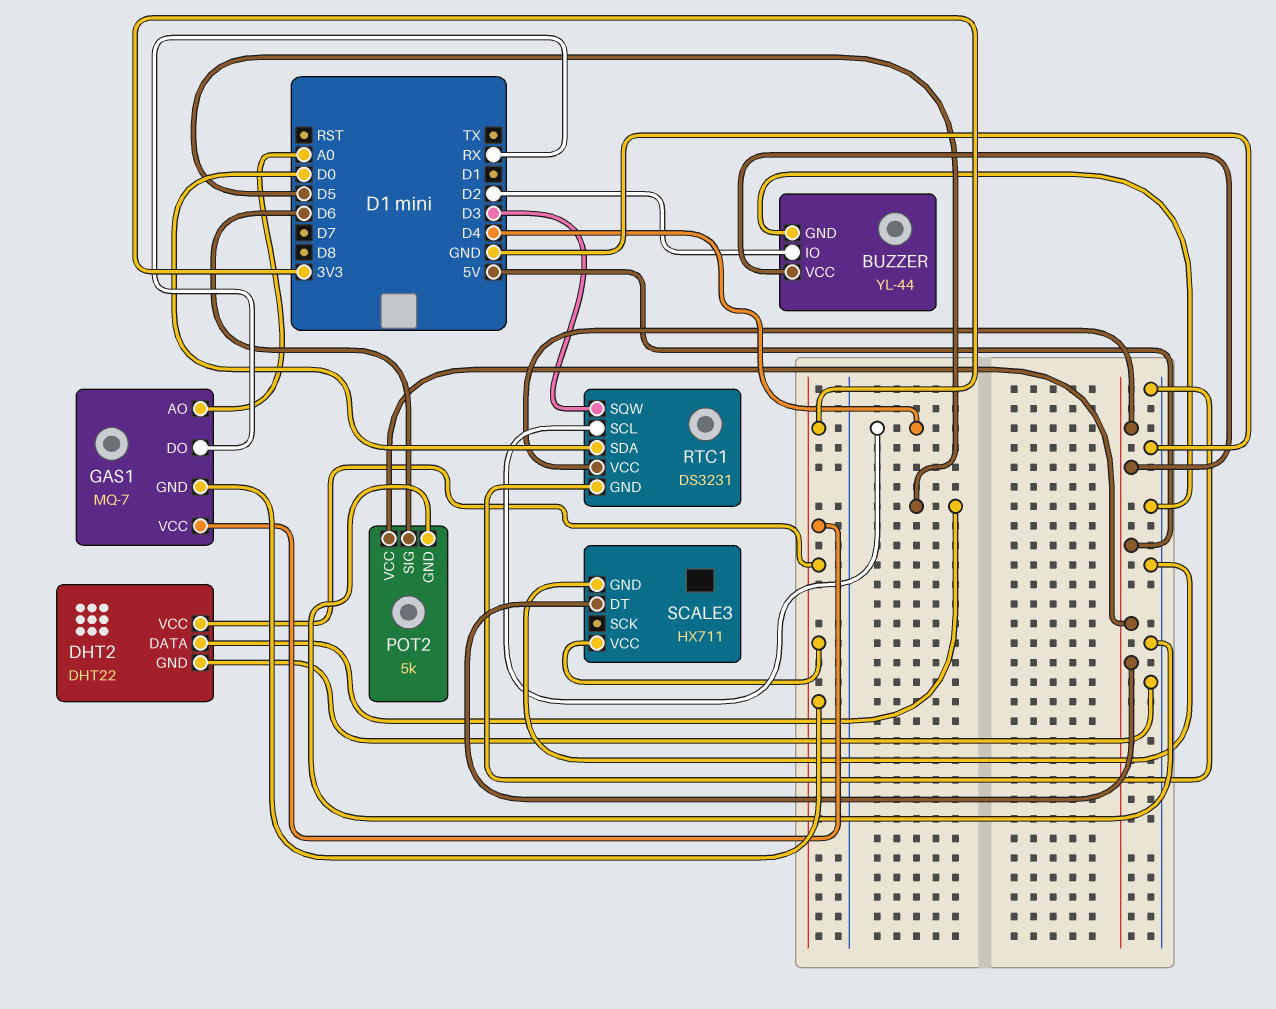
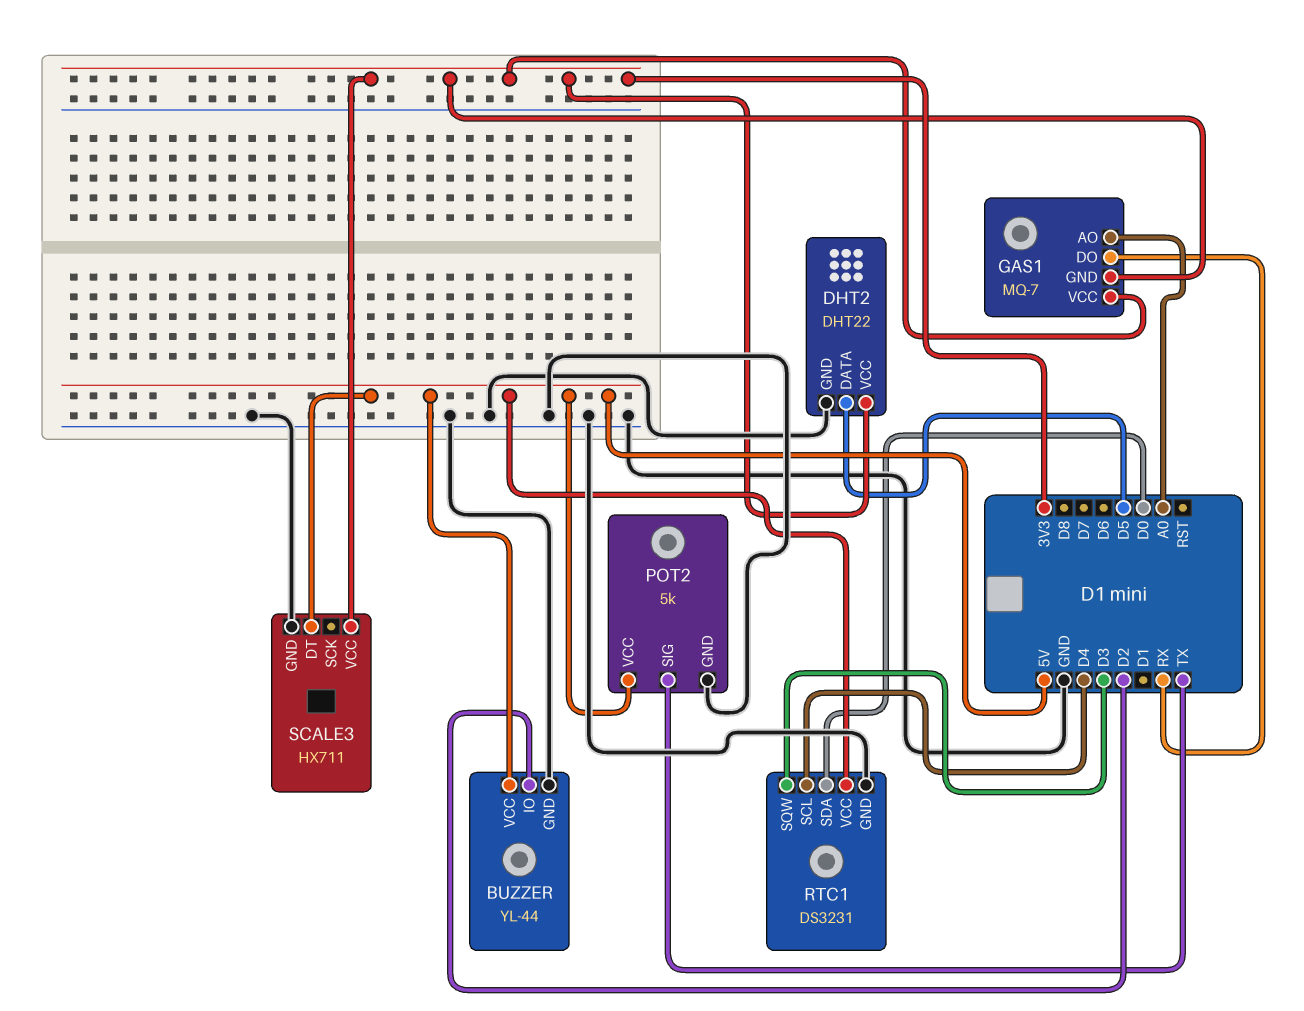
POT2 pin SIG: D6 -> TX

